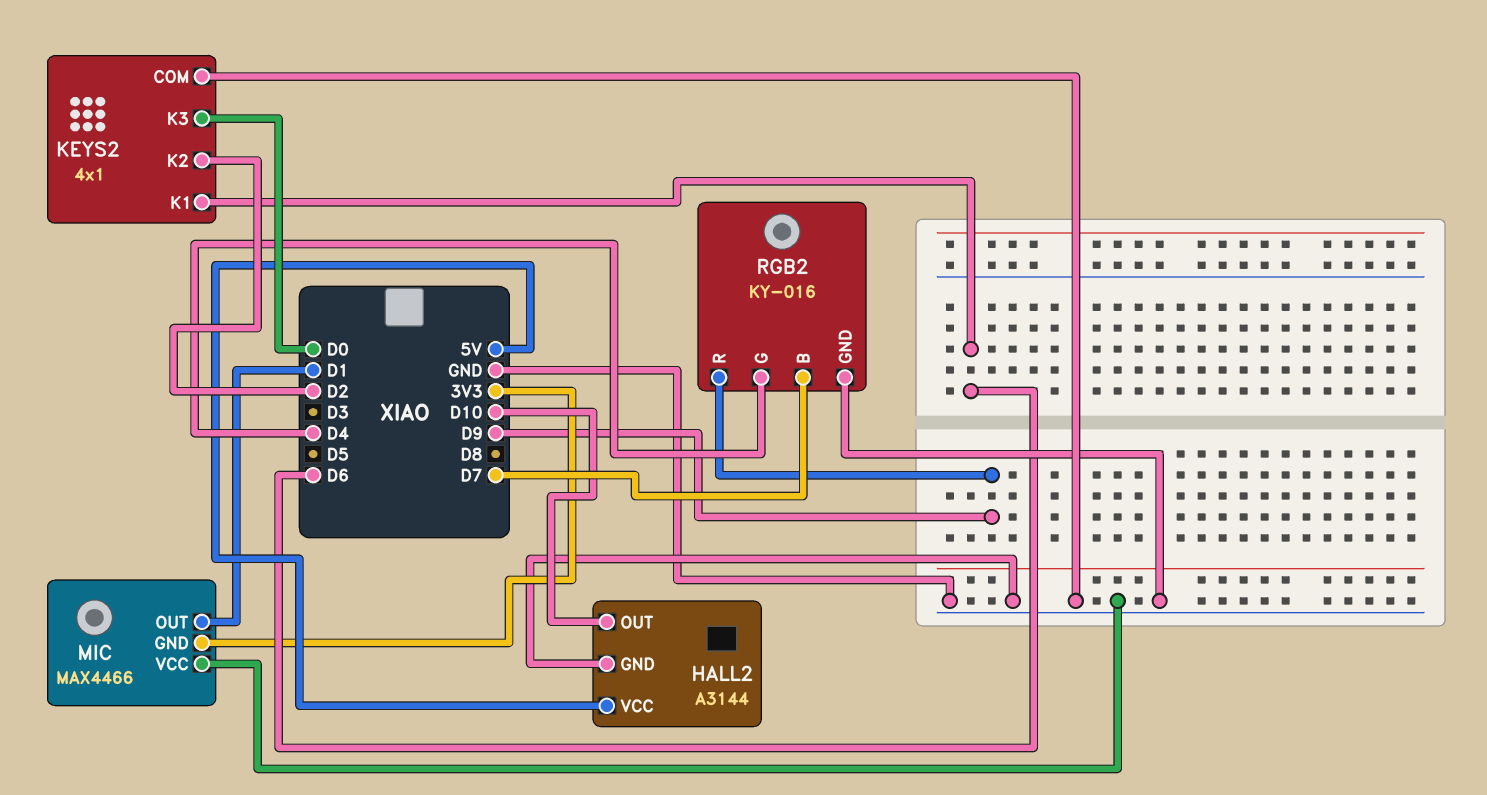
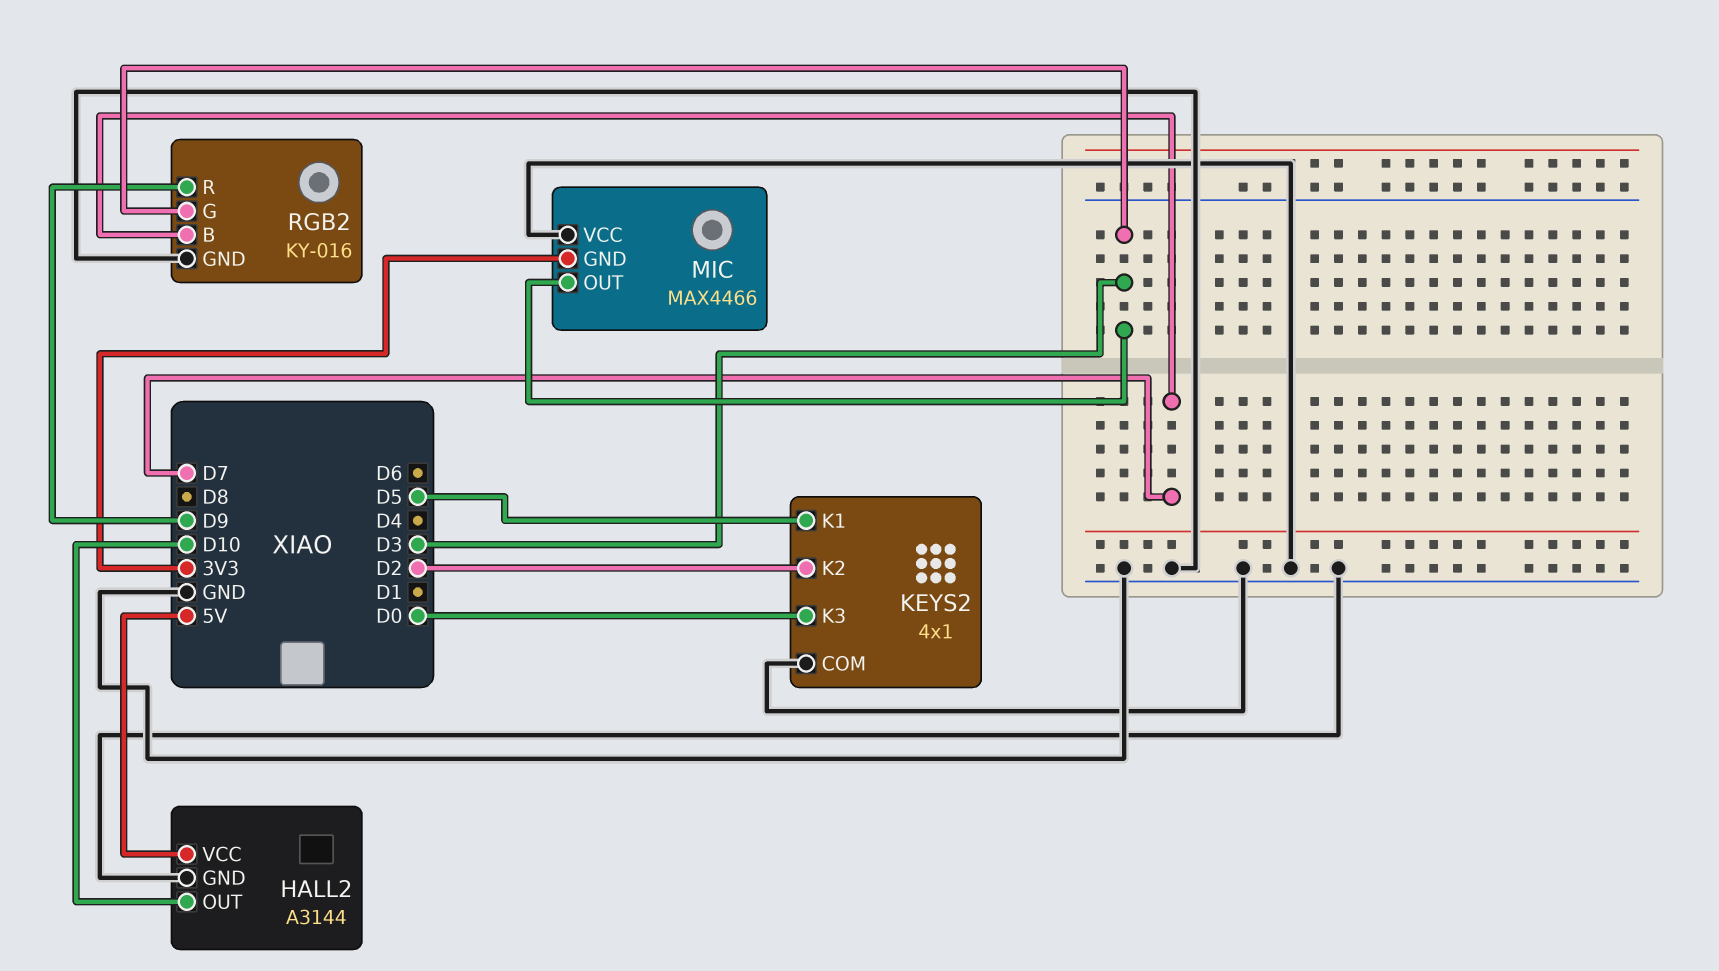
KEYS2 pin K1: D6 -> D5
MIC pin OUT: D1 -> D3
RGB2 pin G: D4 -> D3

